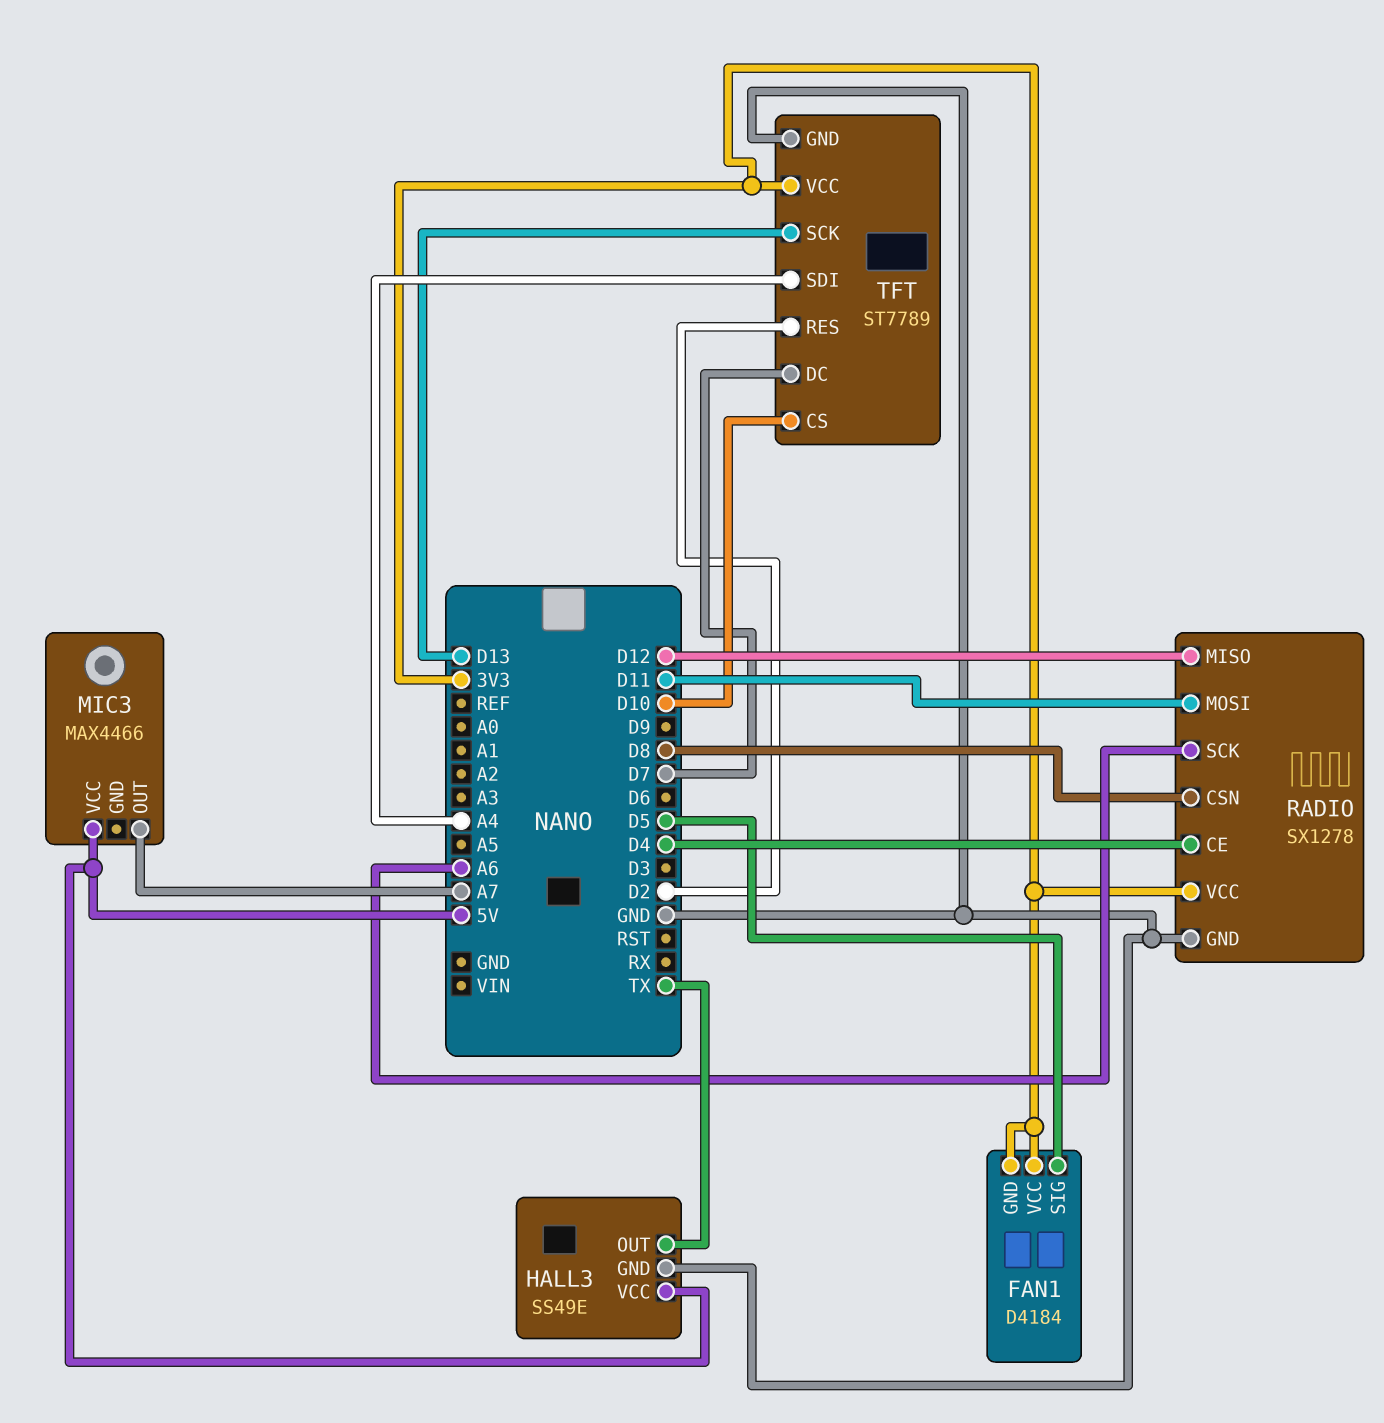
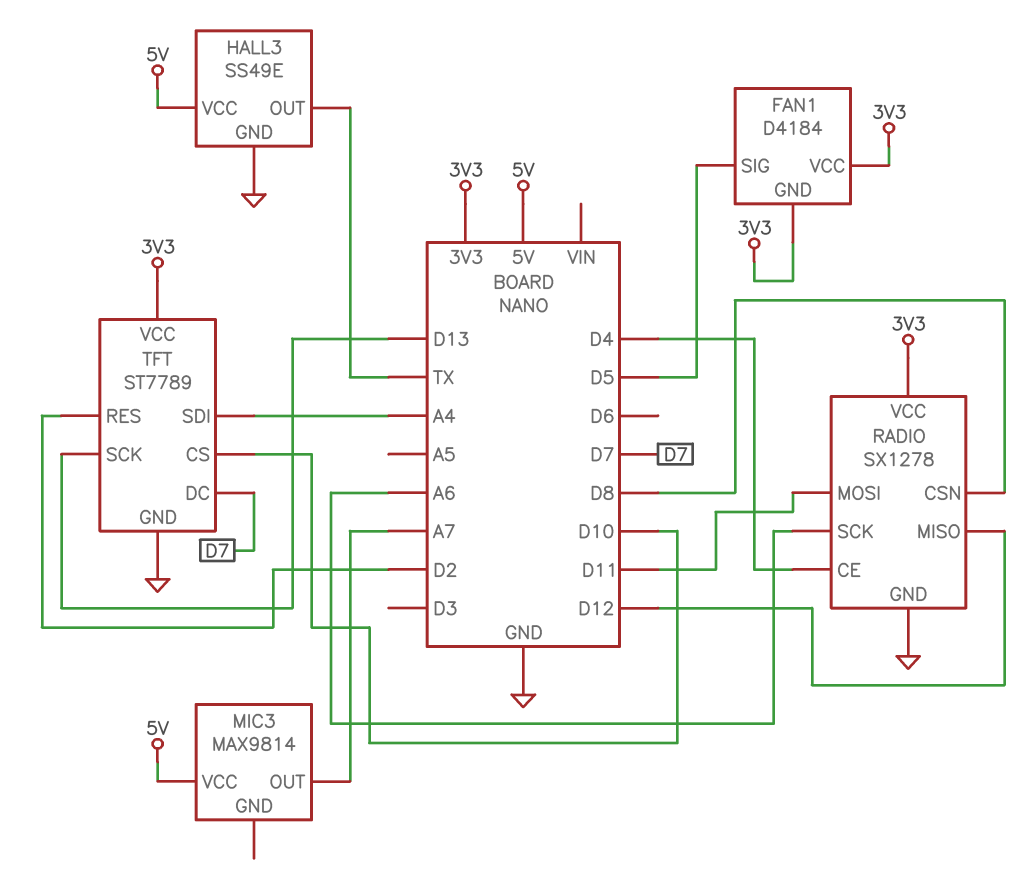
MIC3: MAX4466 -> MAX9814

